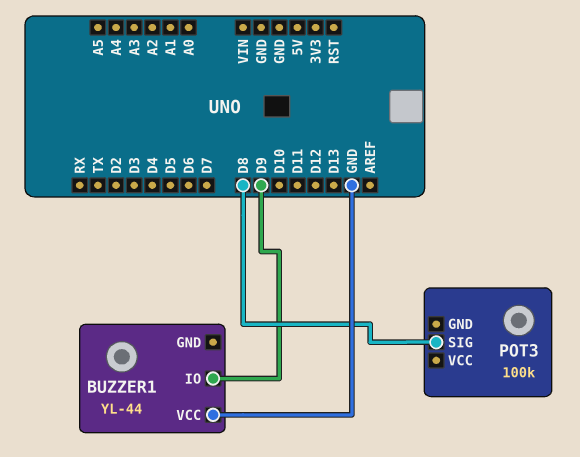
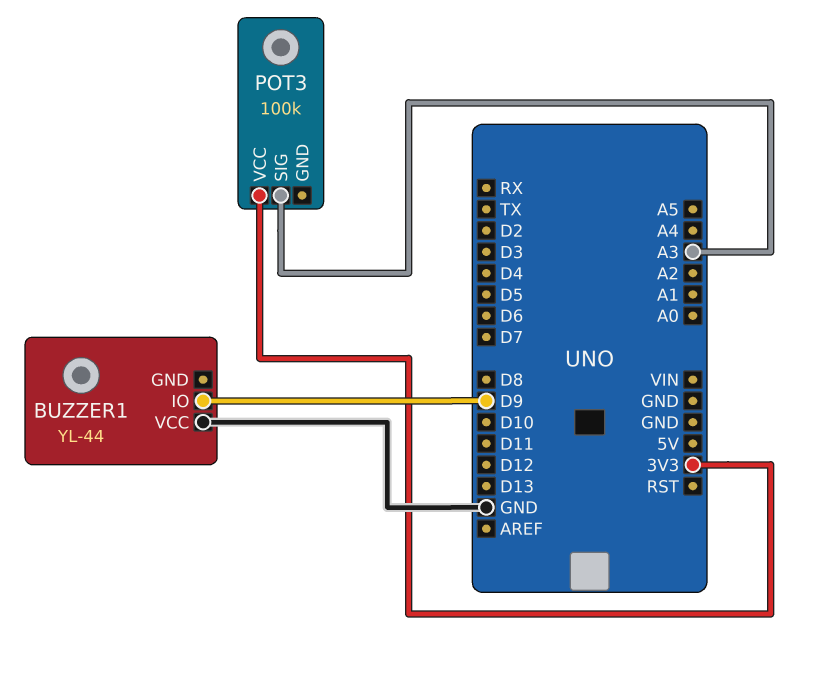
POT3 pin SIG: D8 -> A3
POT3 pin VCC: none -> 3V3

